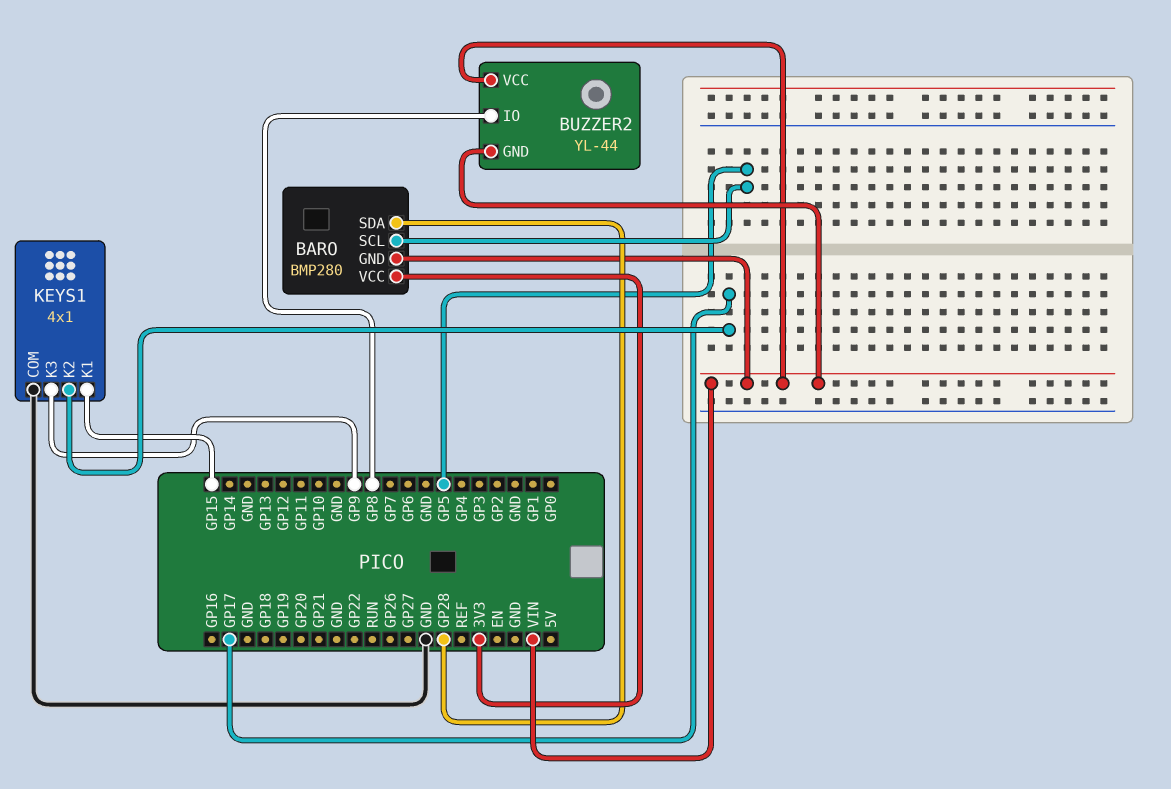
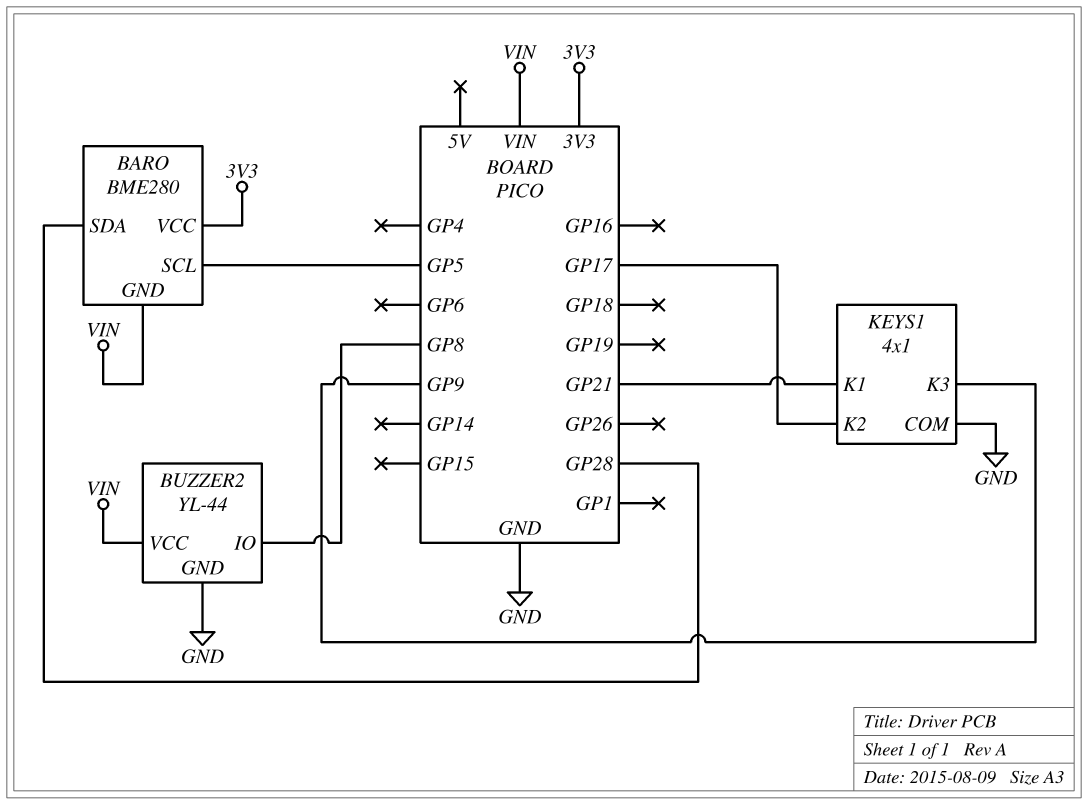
BARO: BMP280 -> BME280
BUZZER2 pin GND: VIN -> GND
KEYS1 pin K1: GP15 -> GP21

